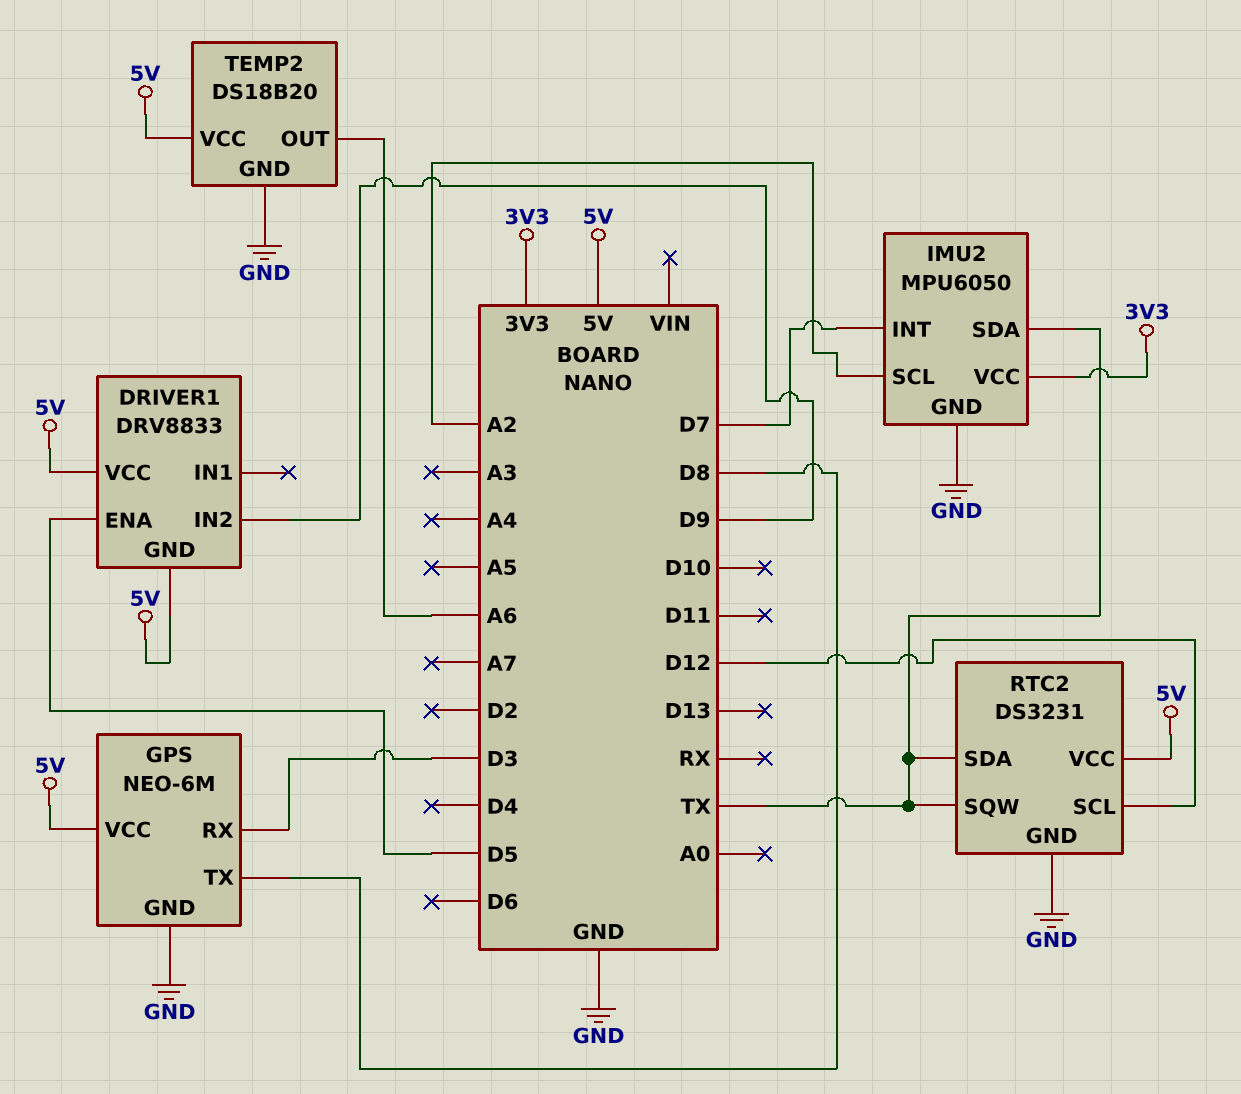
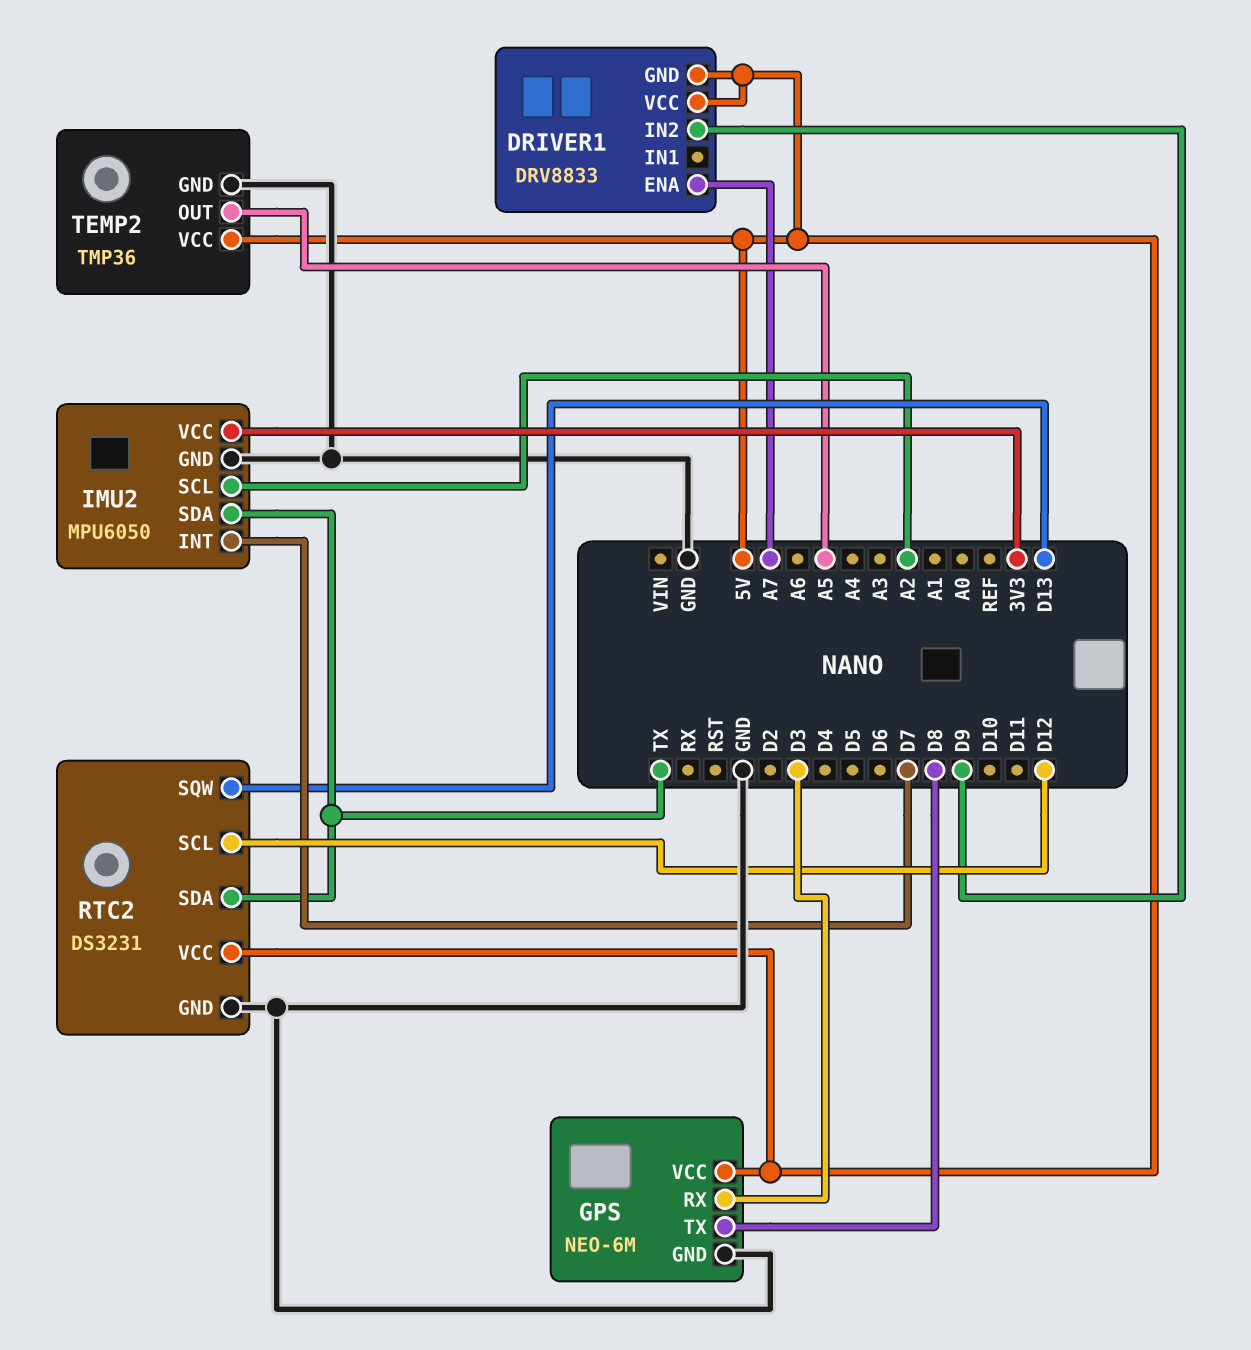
DRIVER1 pin ENA: D5 -> A7
RTC2 pin SQW: TX -> D13
TEMP2: DS18B20 -> TMP36
TEMP2 pin OUT: A6 -> A5

